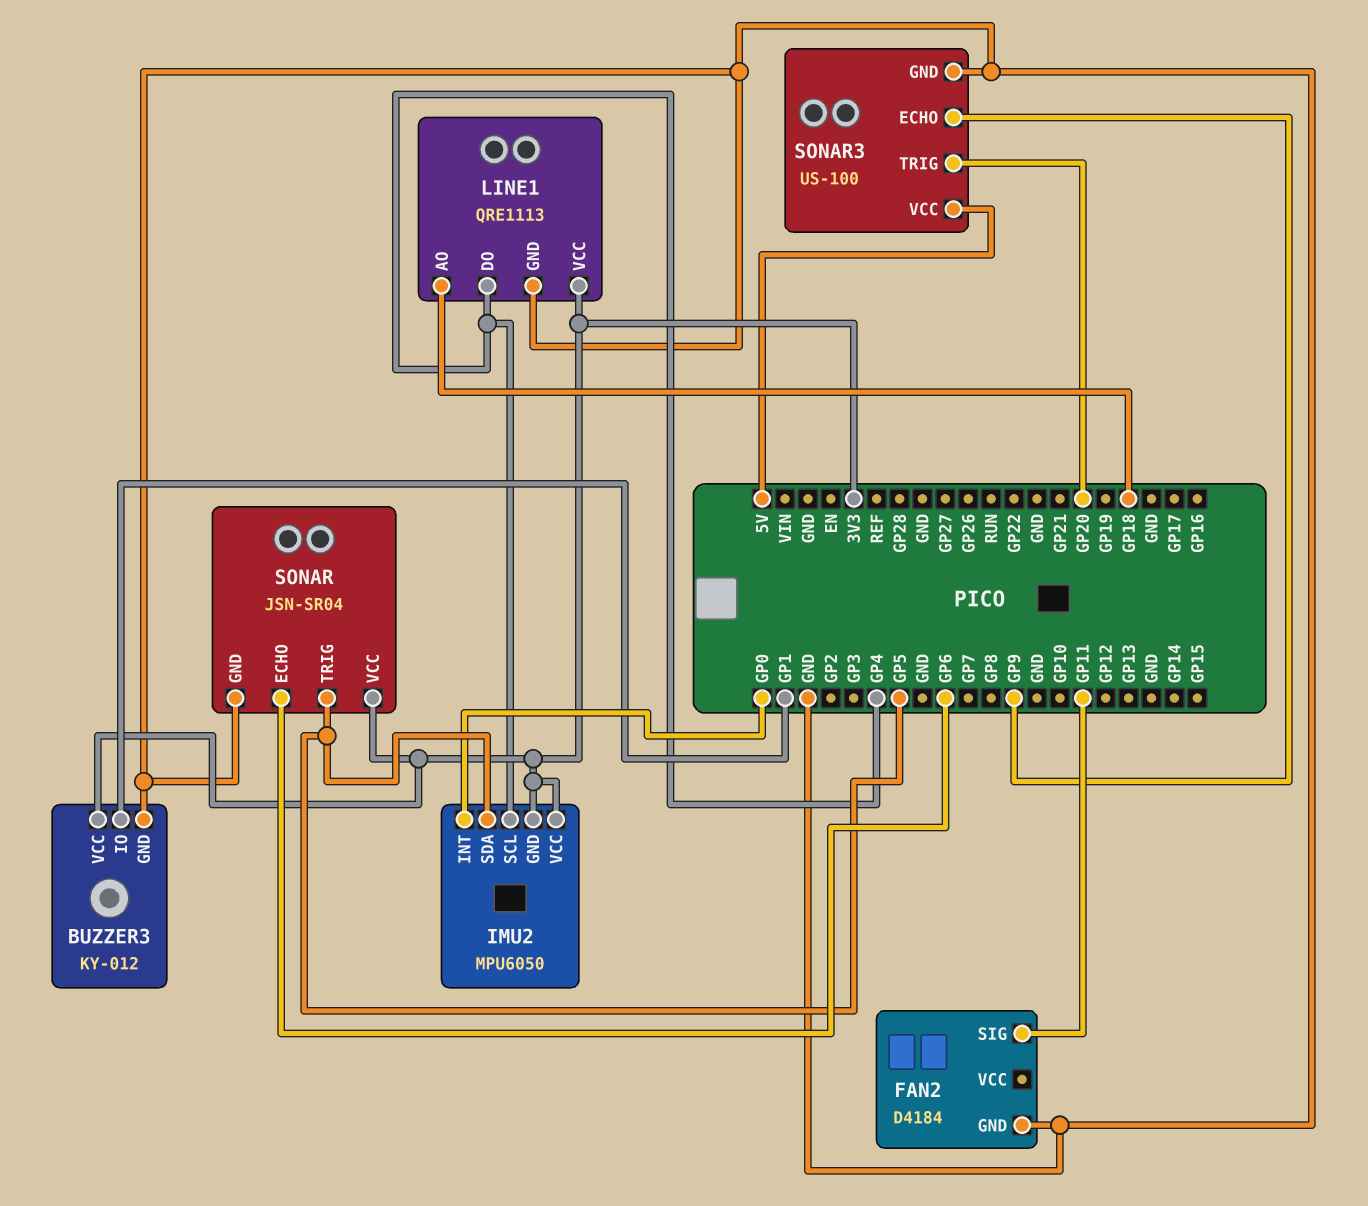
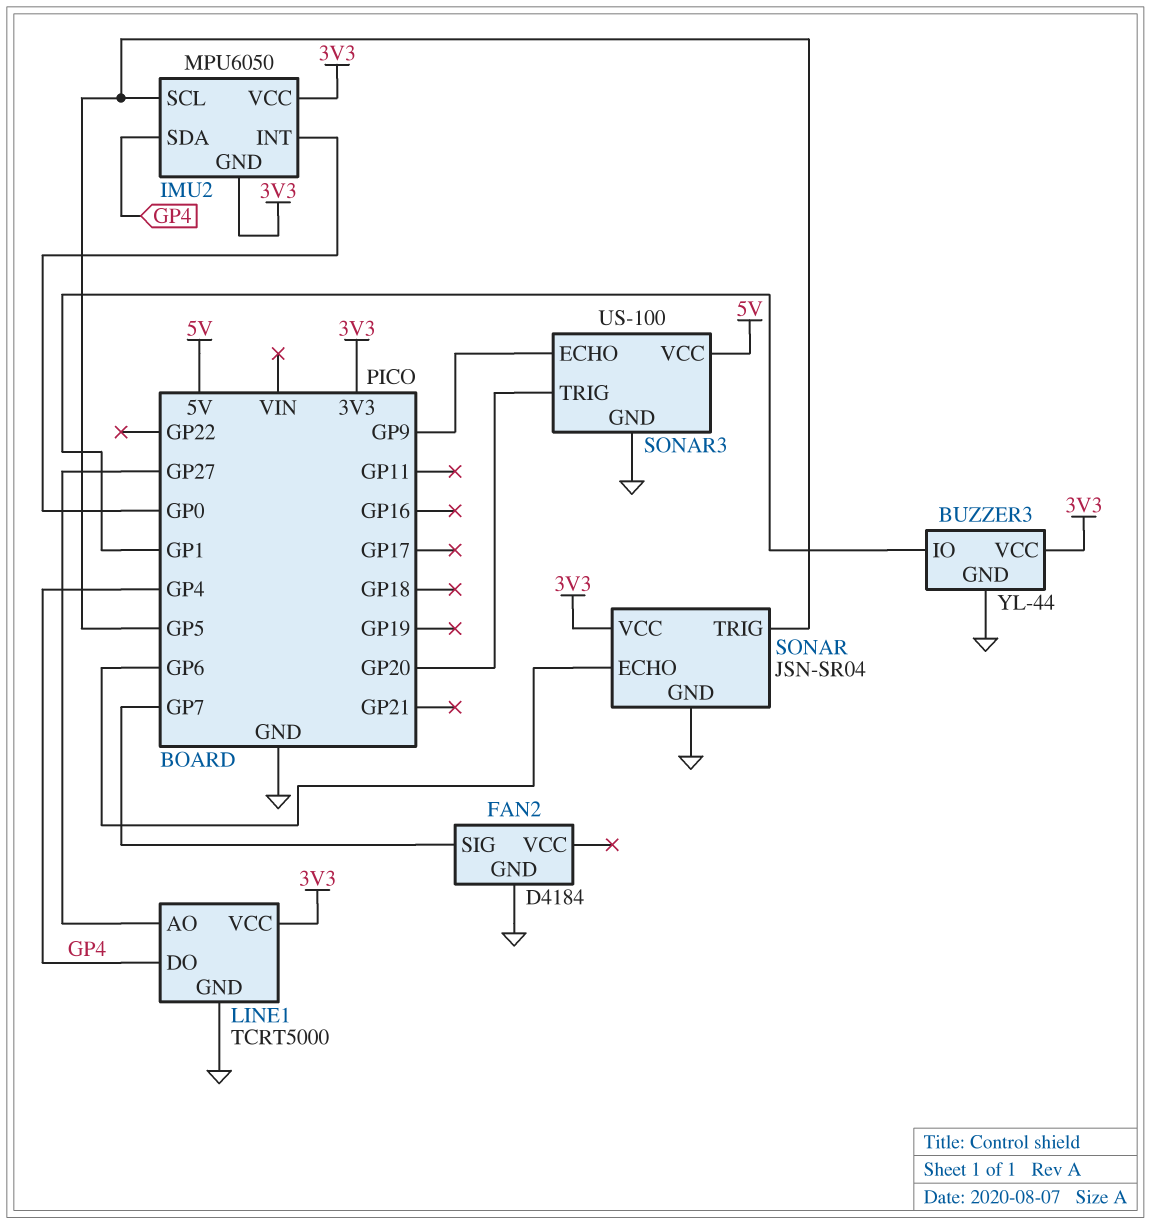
BUZZER3: KY-012 -> YL-44
FAN2 pin SIG: GP11 -> GP7
IMU2 pin SCL: GP4 -> GP5
IMU2 pin SDA: GP5 -> GP4
LINE1: QRE1113 -> TCRT5000
LINE1 pin AO: GP18 -> GP27

